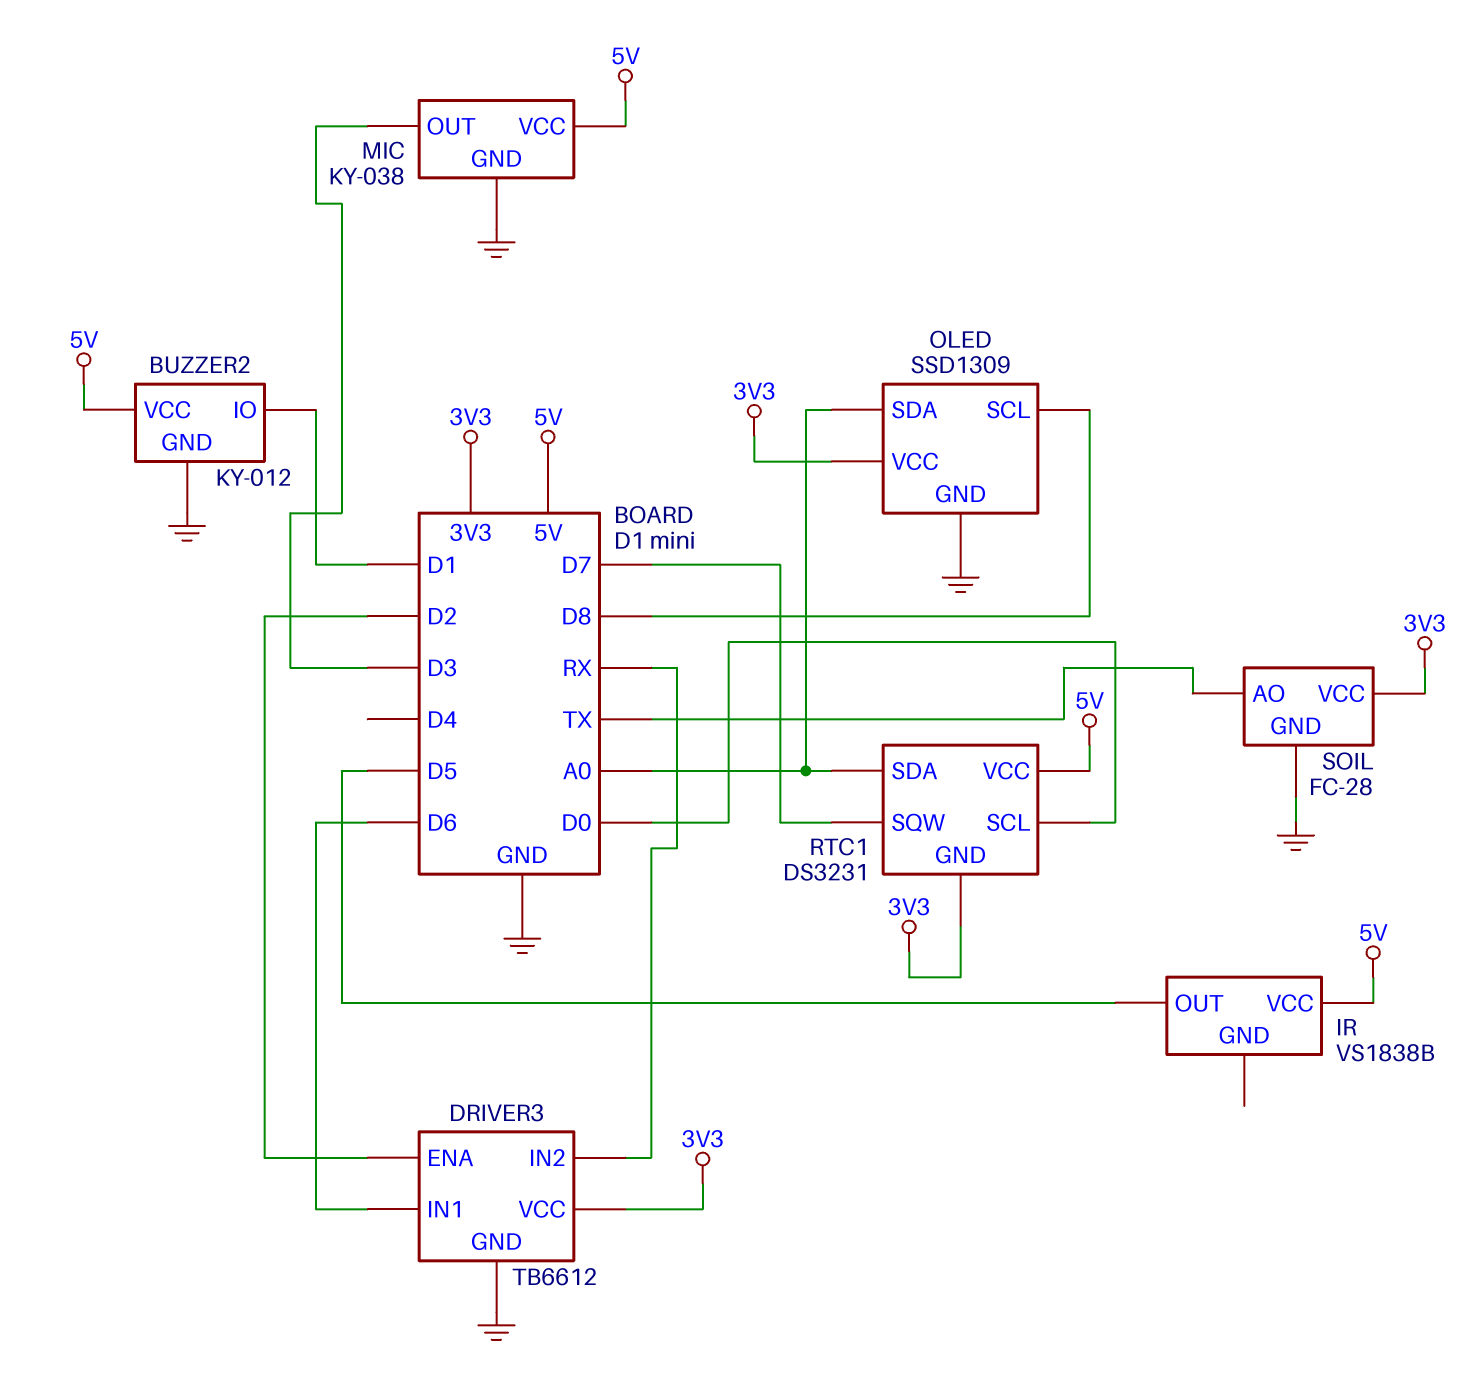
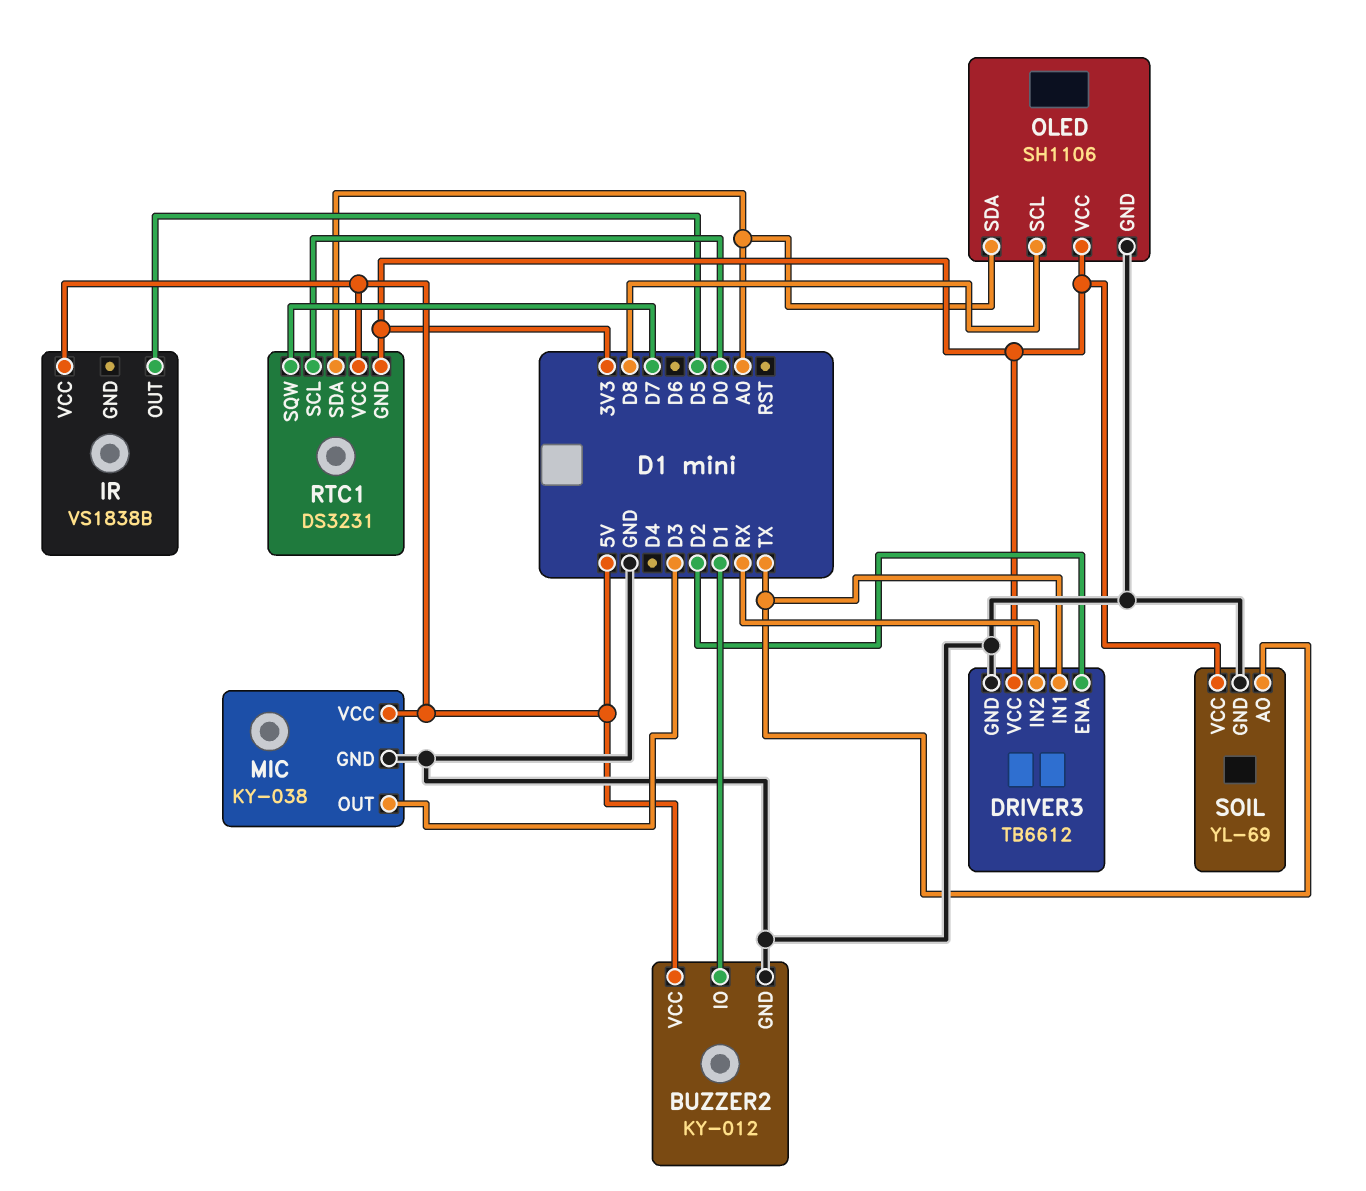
DRIVER3 pin IN1: D6 -> TX
OLED: SSD1309 -> SH1106
SOIL: FC-28 -> YL-69

